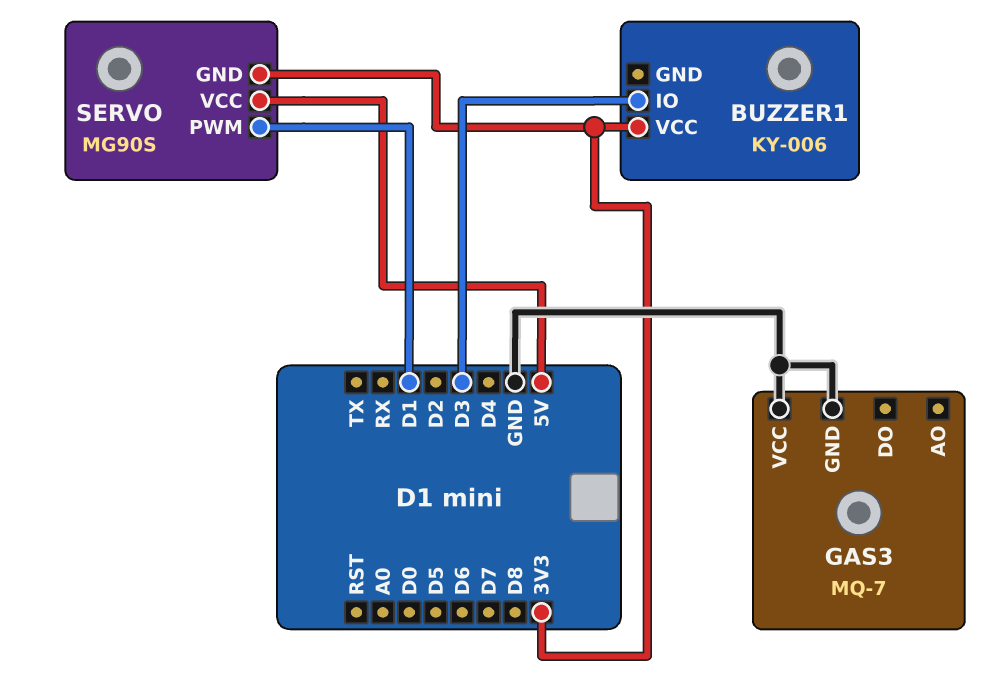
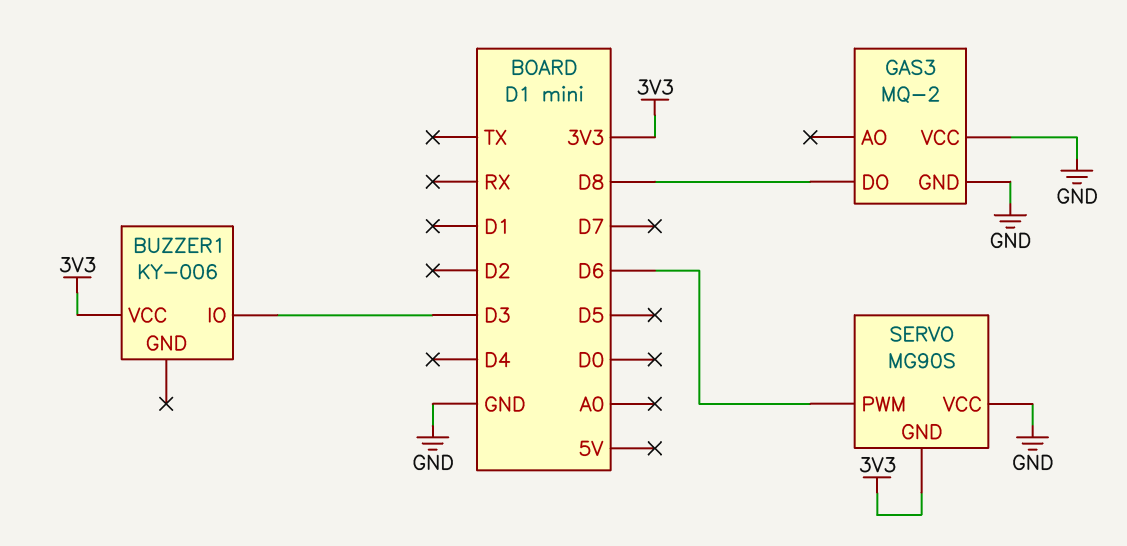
GAS3: MQ-7 -> MQ-2
GAS3 pin DO: none -> D8
SERVO pin PWM: D1 -> D6
SERVO pin VCC: 5V -> GND

